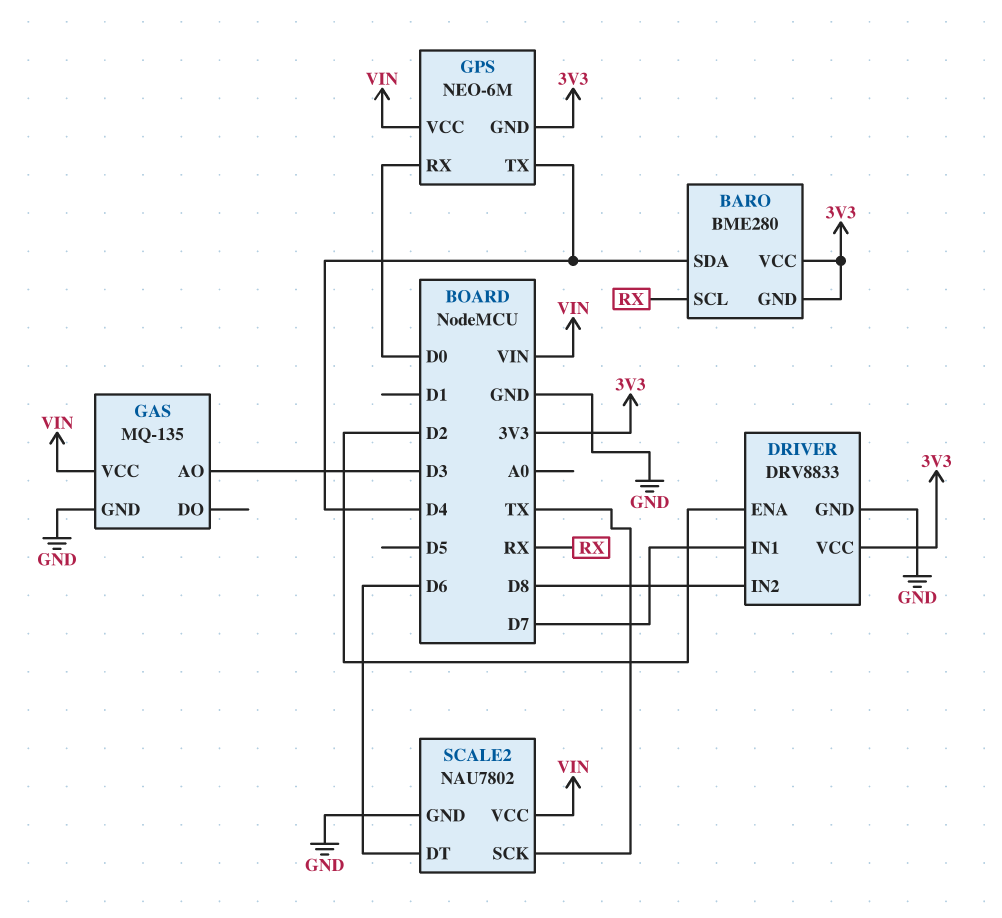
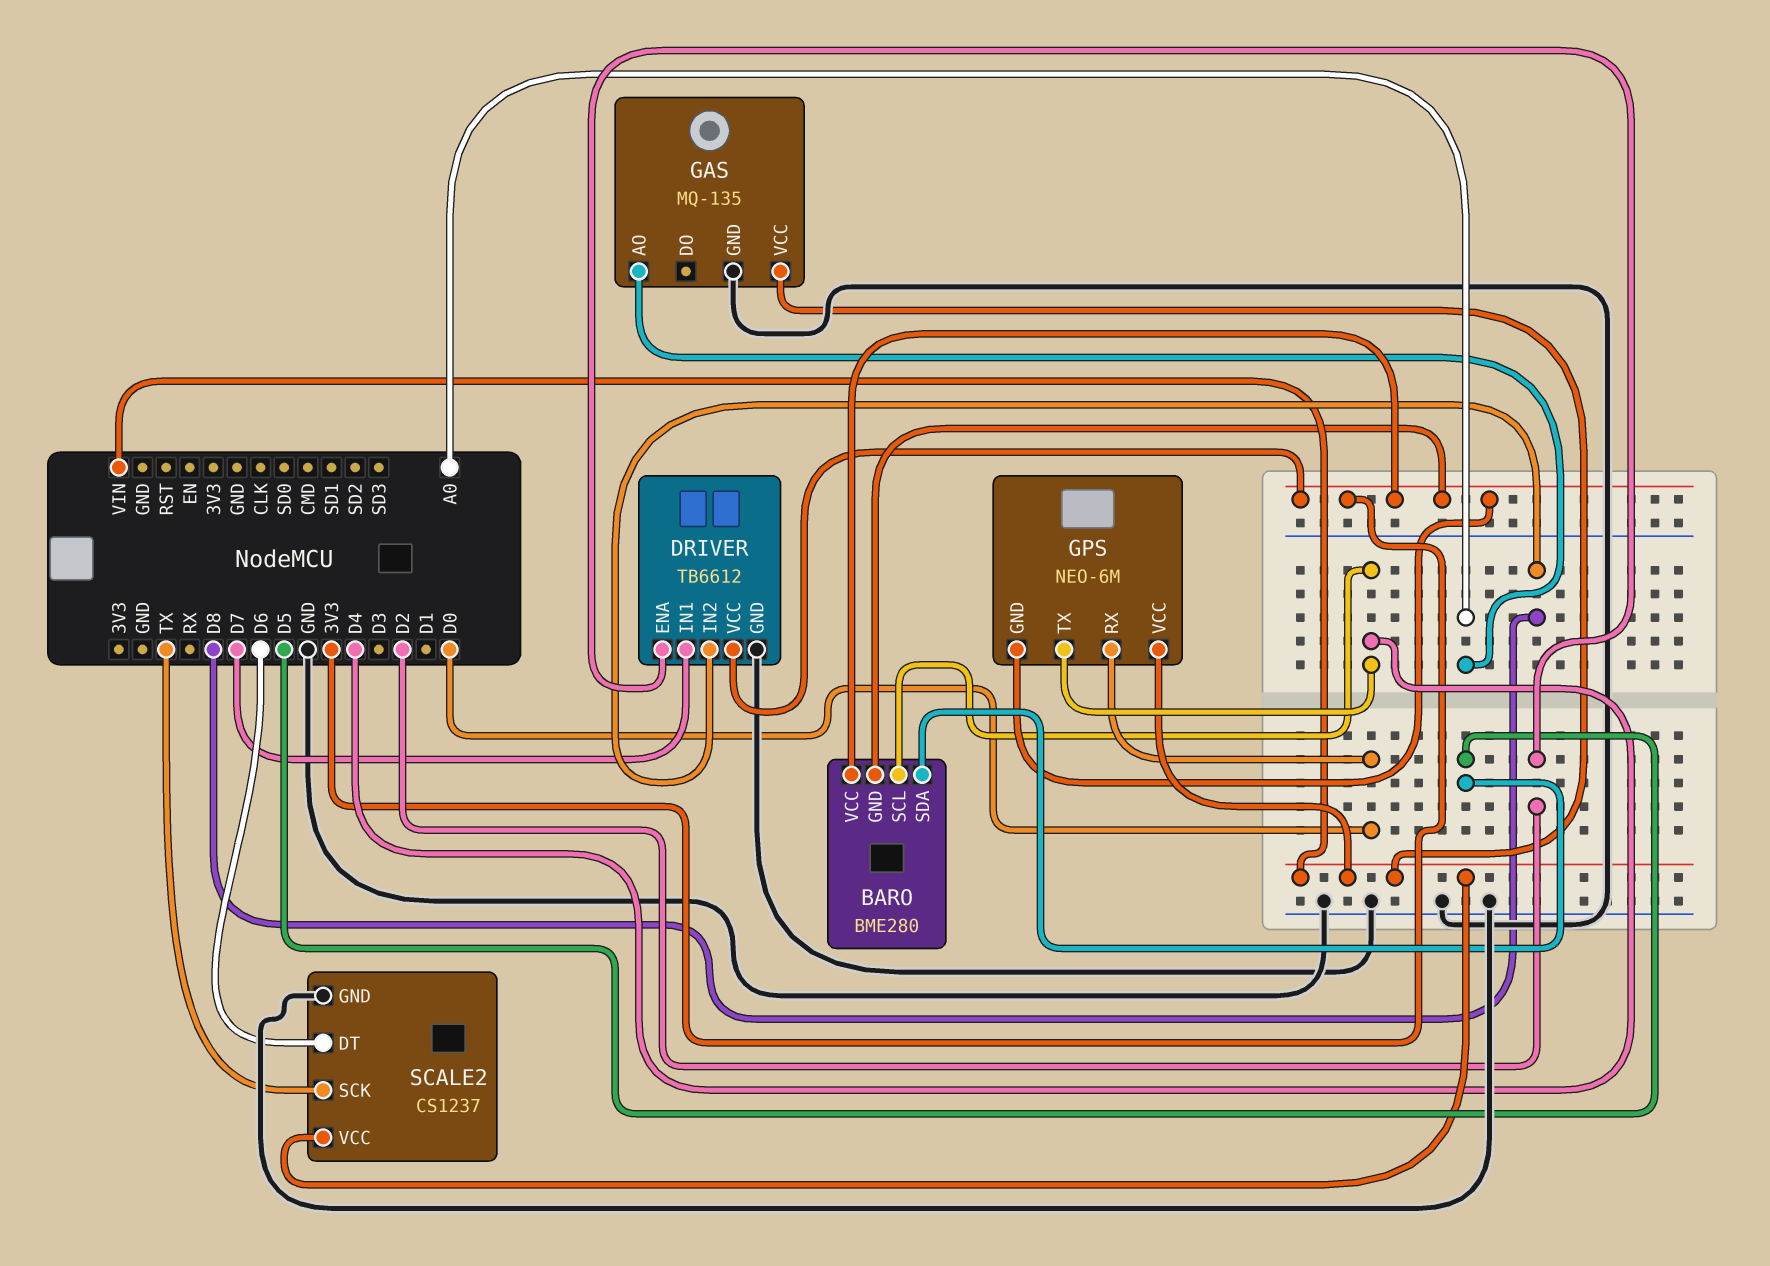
BARO pin SCL: RX -> D4
BARO pin SDA: D4 -> D5
DRIVER: DRV8833 -> TB6612
GAS pin AO: D3 -> A0
SCALE2: NAU7802 -> CS1237

